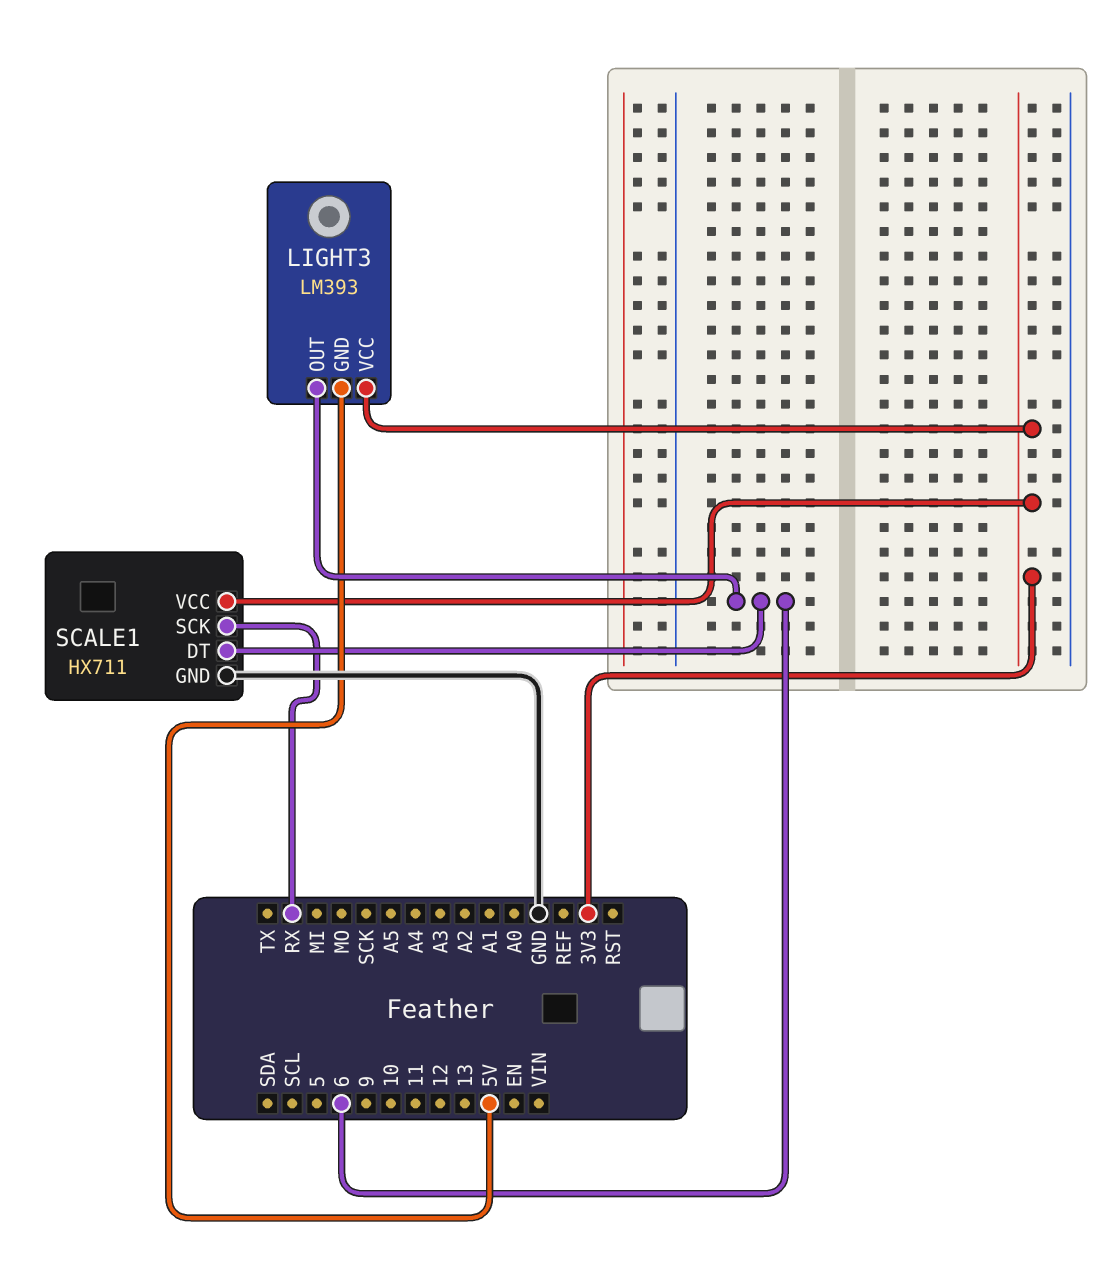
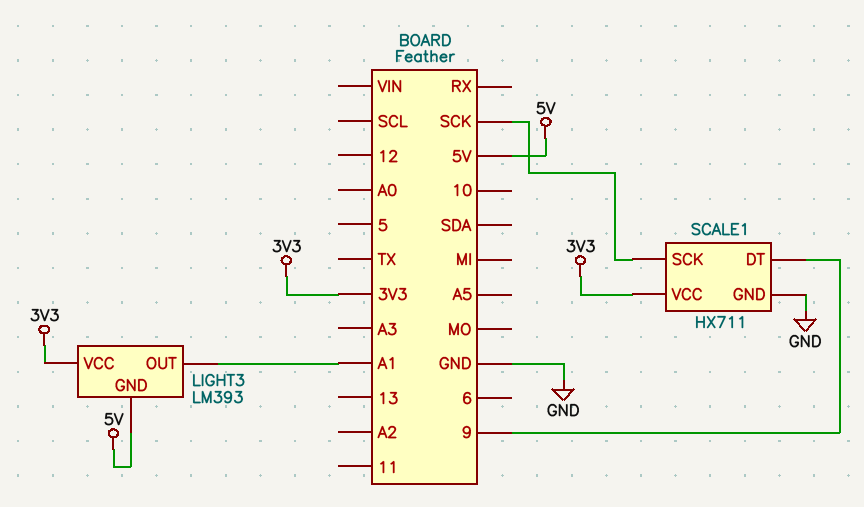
LIGHT3 pin OUT: 6 -> A1
SCALE1 pin DT: 6 -> 9
SCALE1 pin SCK: RX -> SCK

